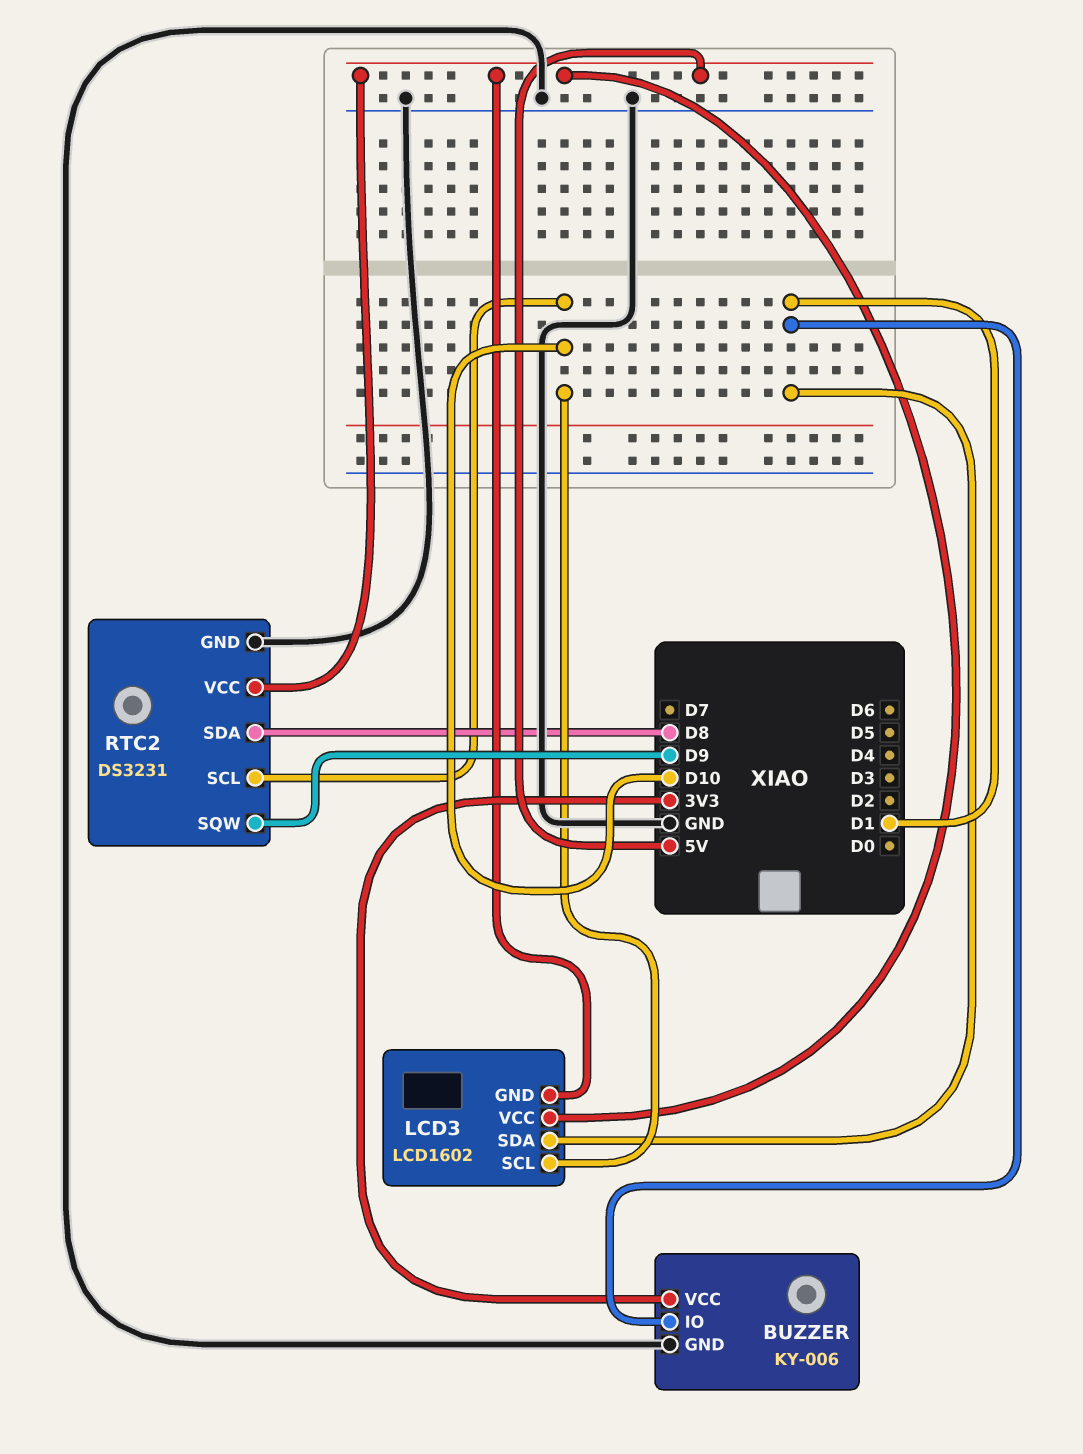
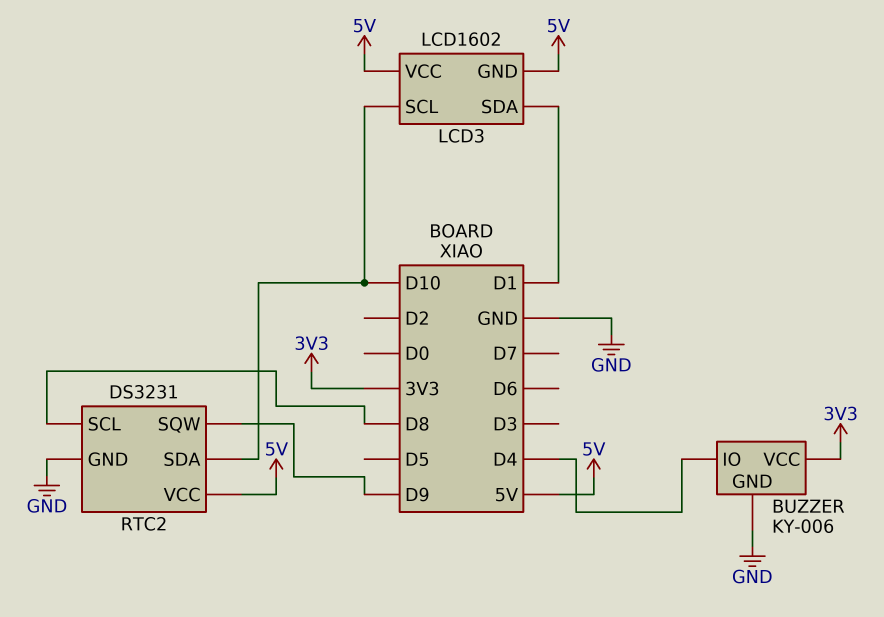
BUZZER pin IO: D1 -> D4
RTC2 pin SCL: D10 -> D8
RTC2 pin SDA: D8 -> D10

